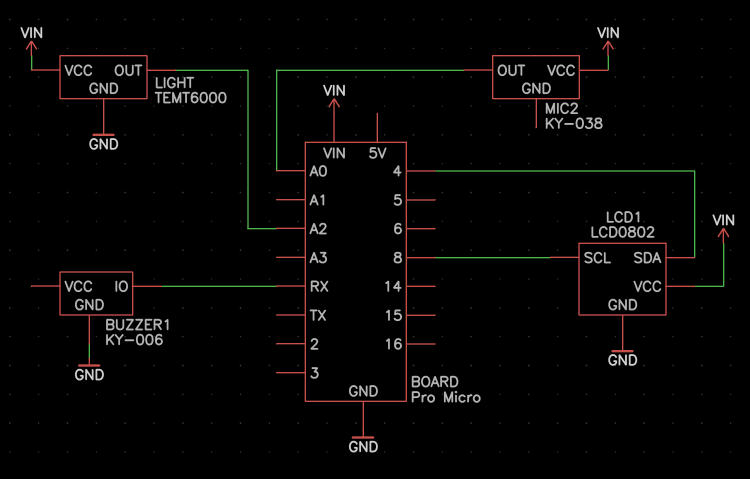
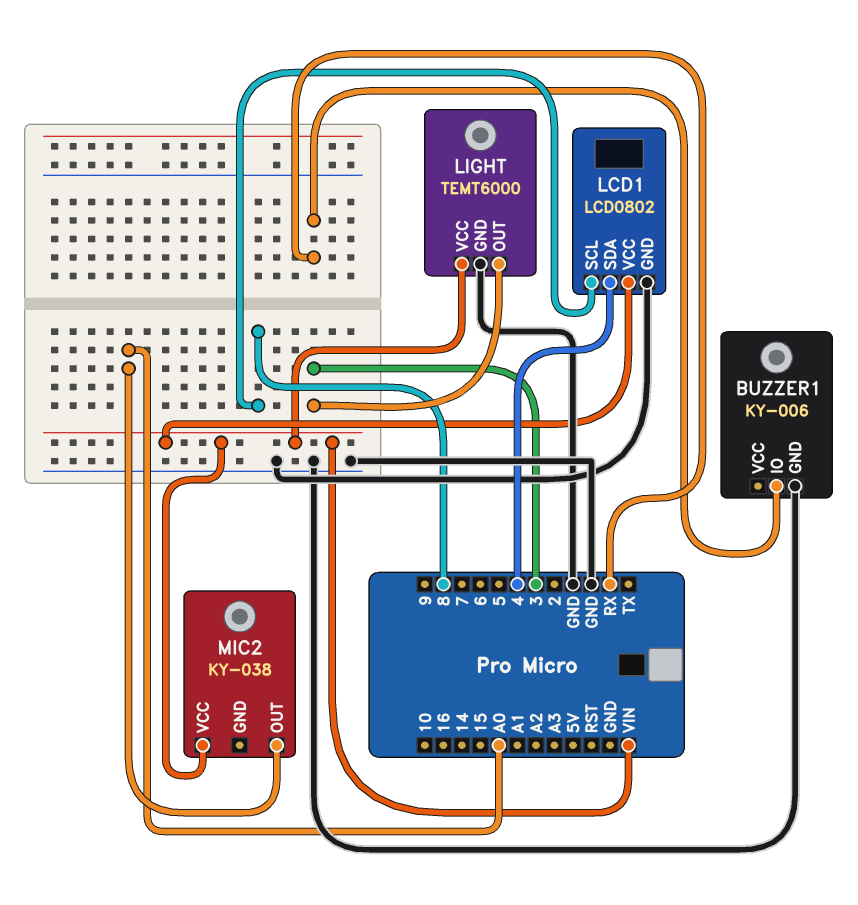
LIGHT pin OUT: A2 -> 3

